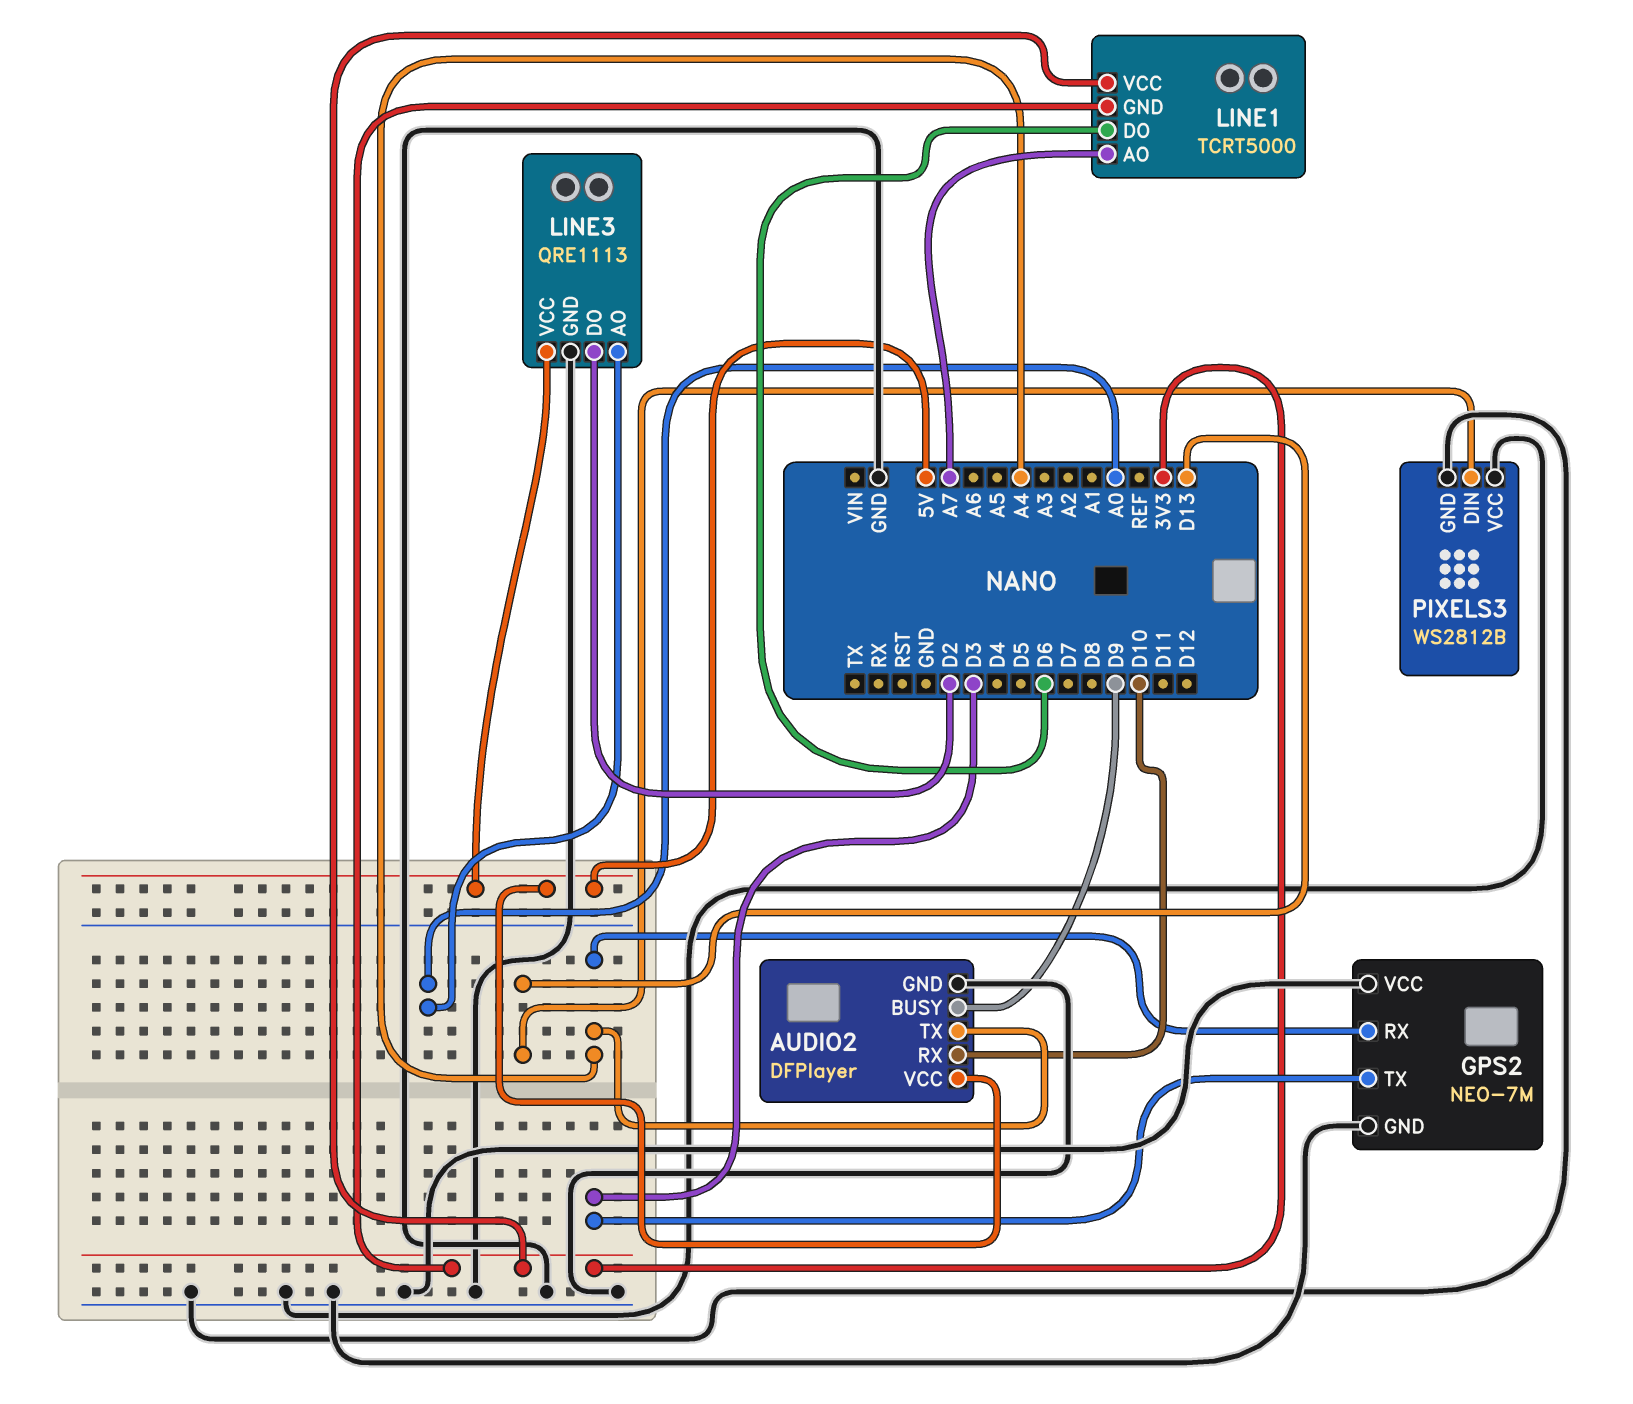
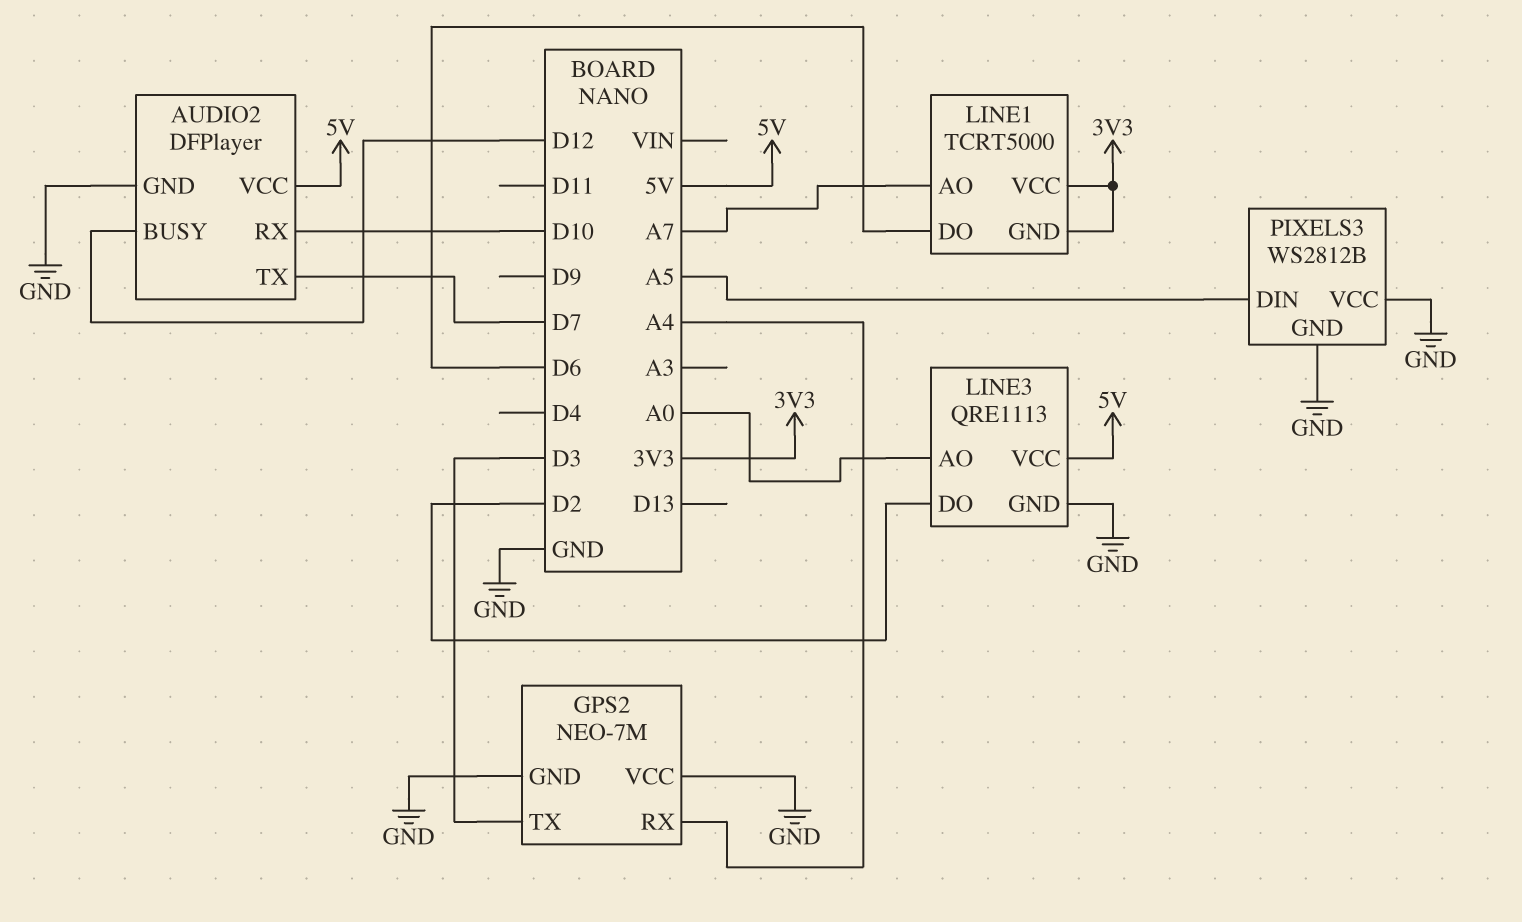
AUDIO2 pin BUSY: D9 -> D12
AUDIO2 pin TX: A4 -> D7
PIXELS3 pin DIN: D13 -> A5

